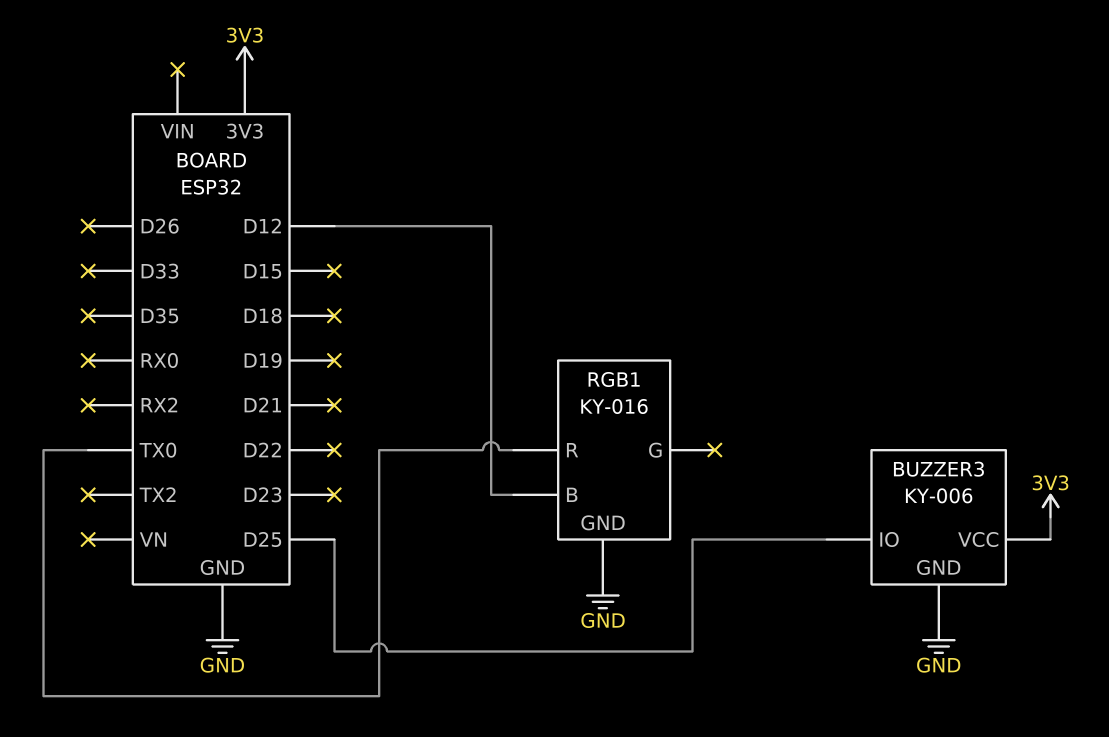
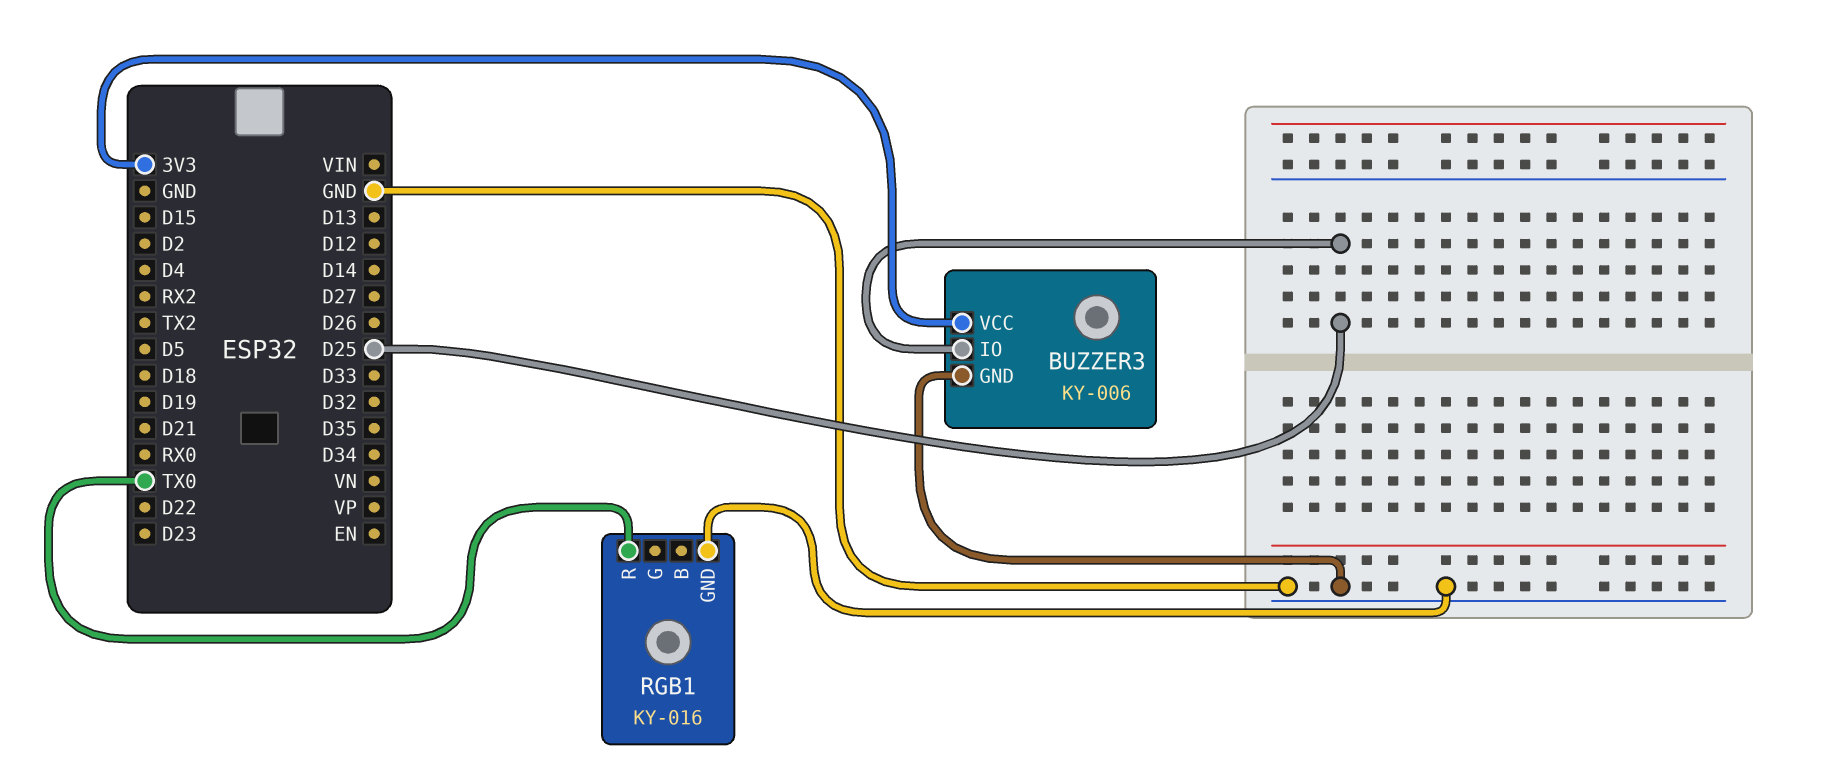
RGB1 pin B: D12 -> none

